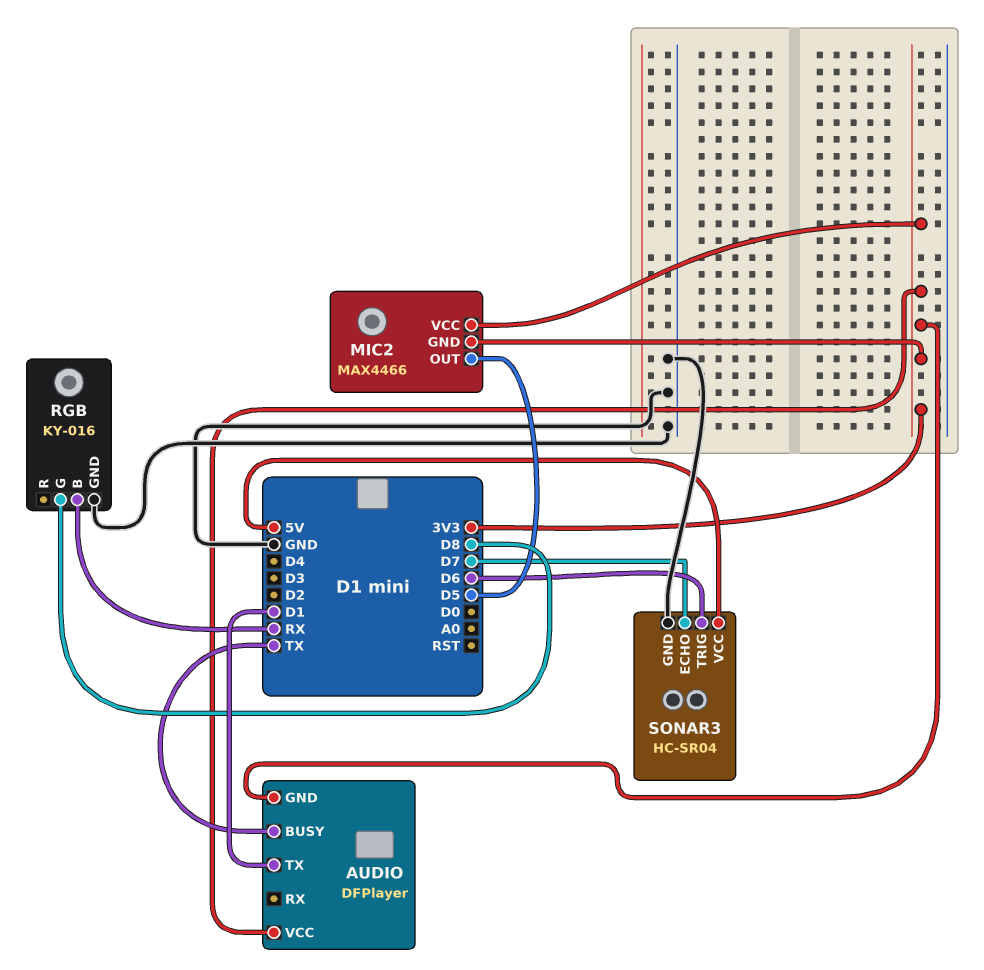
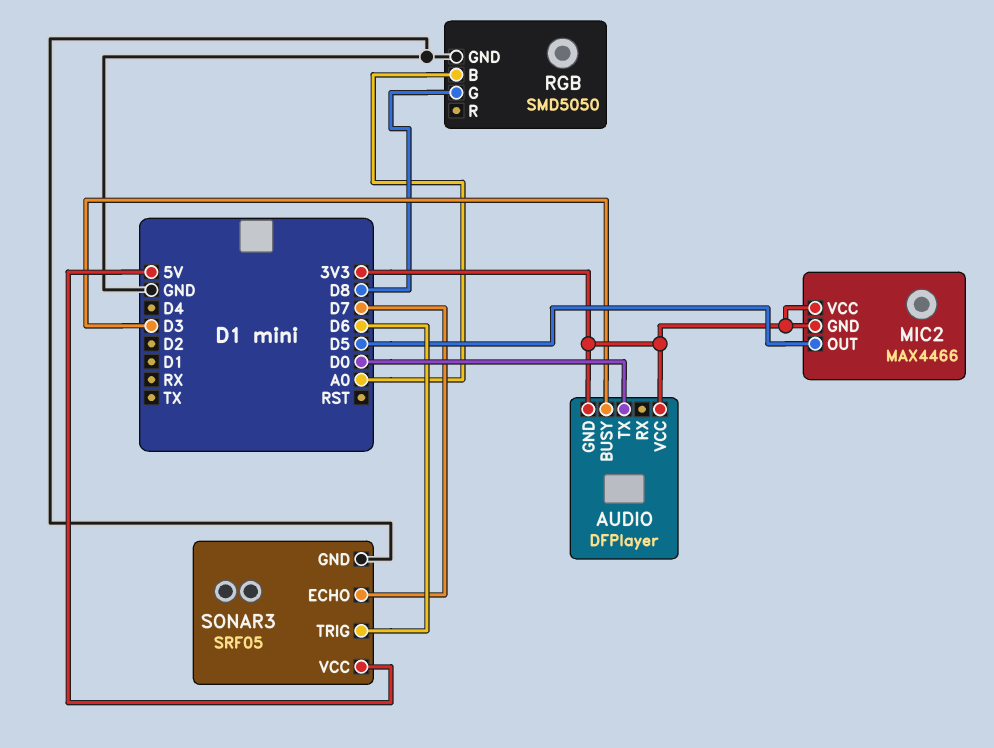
AUDIO pin BUSY: TX -> D3
AUDIO pin TX: D1 -> D0
RGB: KY-016 -> SMD5050
RGB pin B: RX -> A0
SONAR3: HC-SR04 -> SRF05

